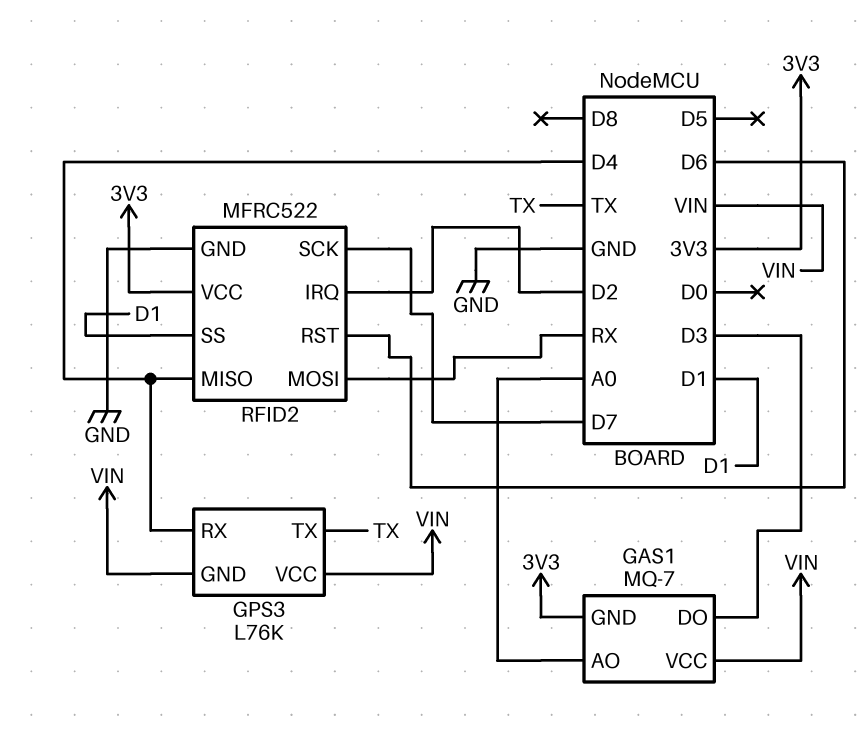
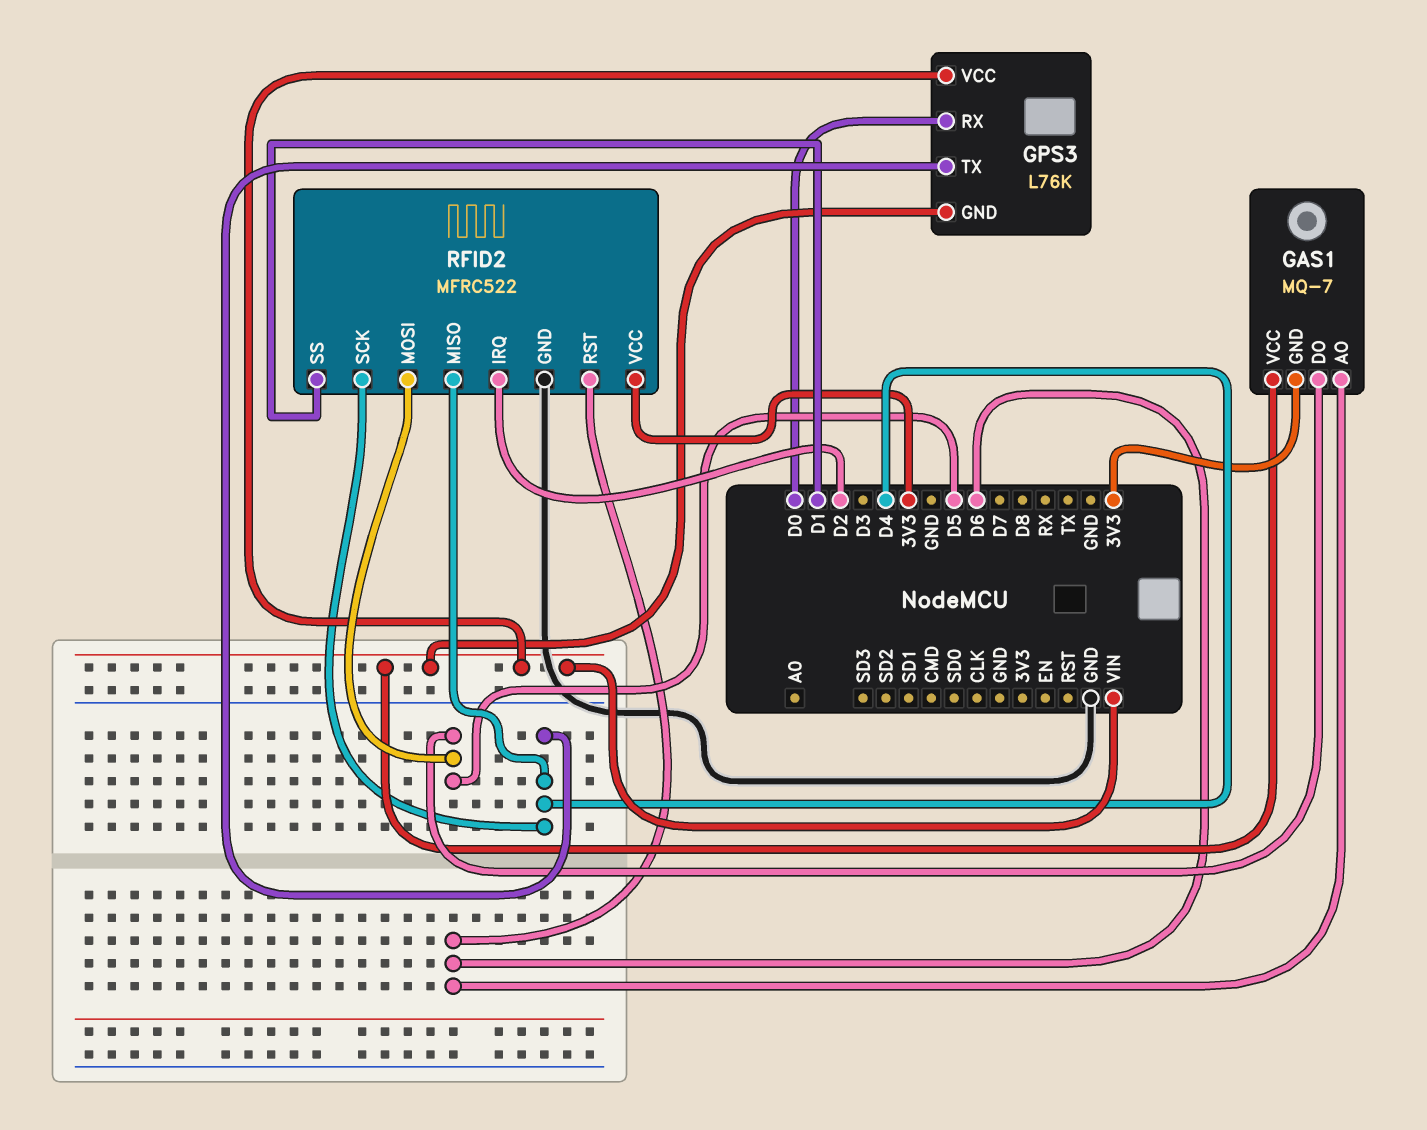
GAS1 pin AO: A0 -> D6
GAS1 pin DO: D3 -> D5
GPS3 pin RX: D4 -> D0
GPS3 pin TX: TX -> D4
RFID2 pin MOSI: RX -> D5
RFID2 pin SCK: D7 -> D4

